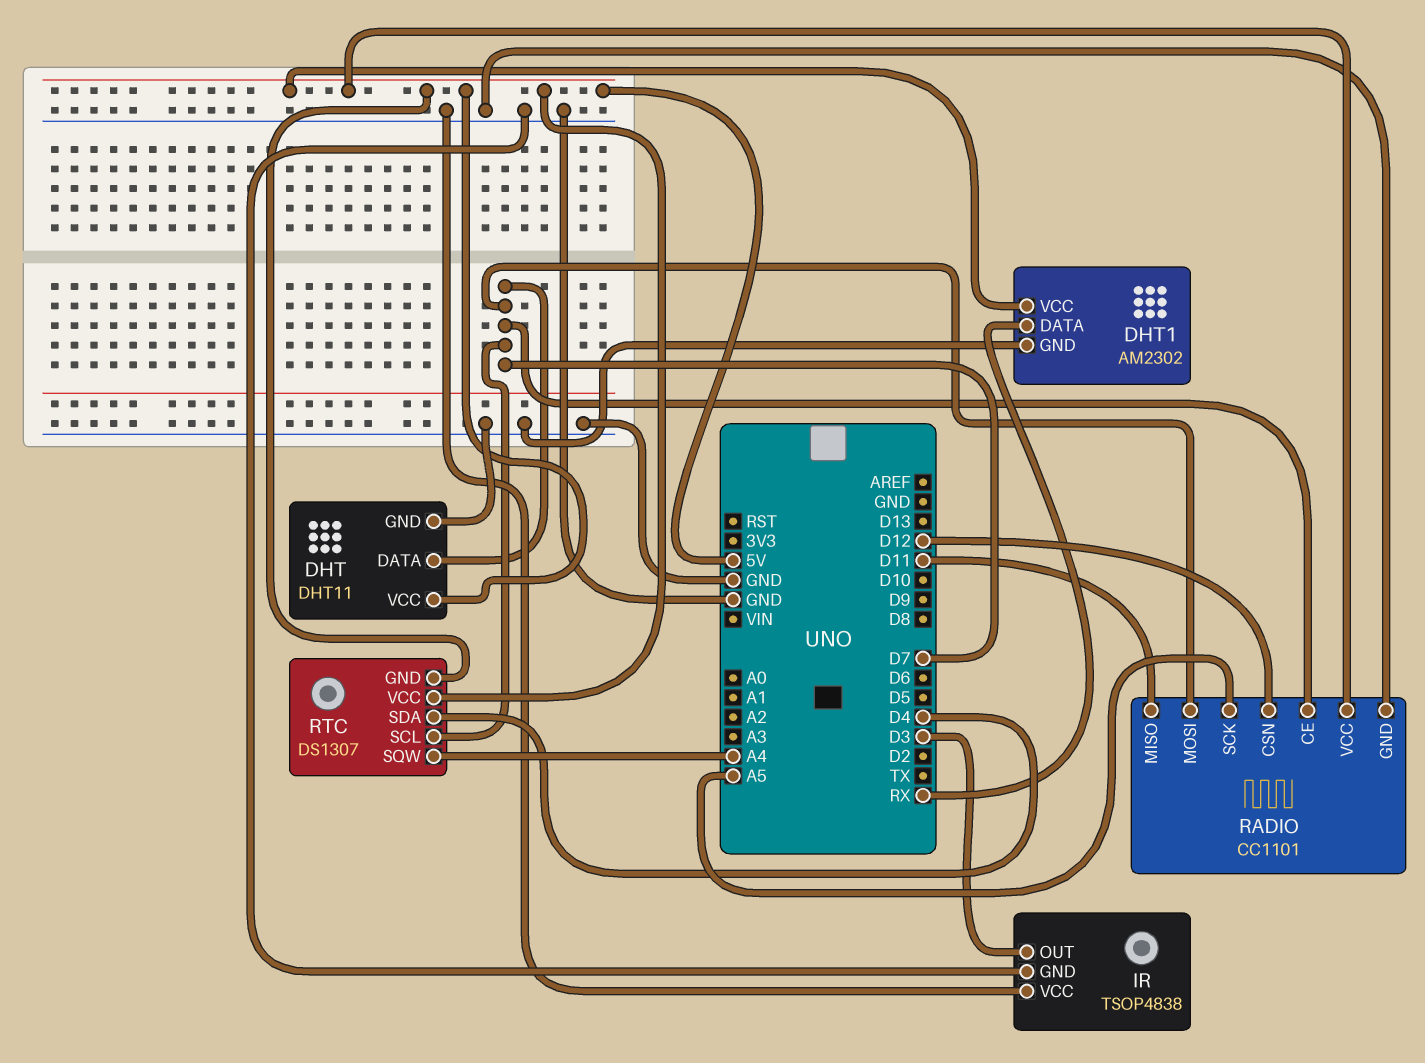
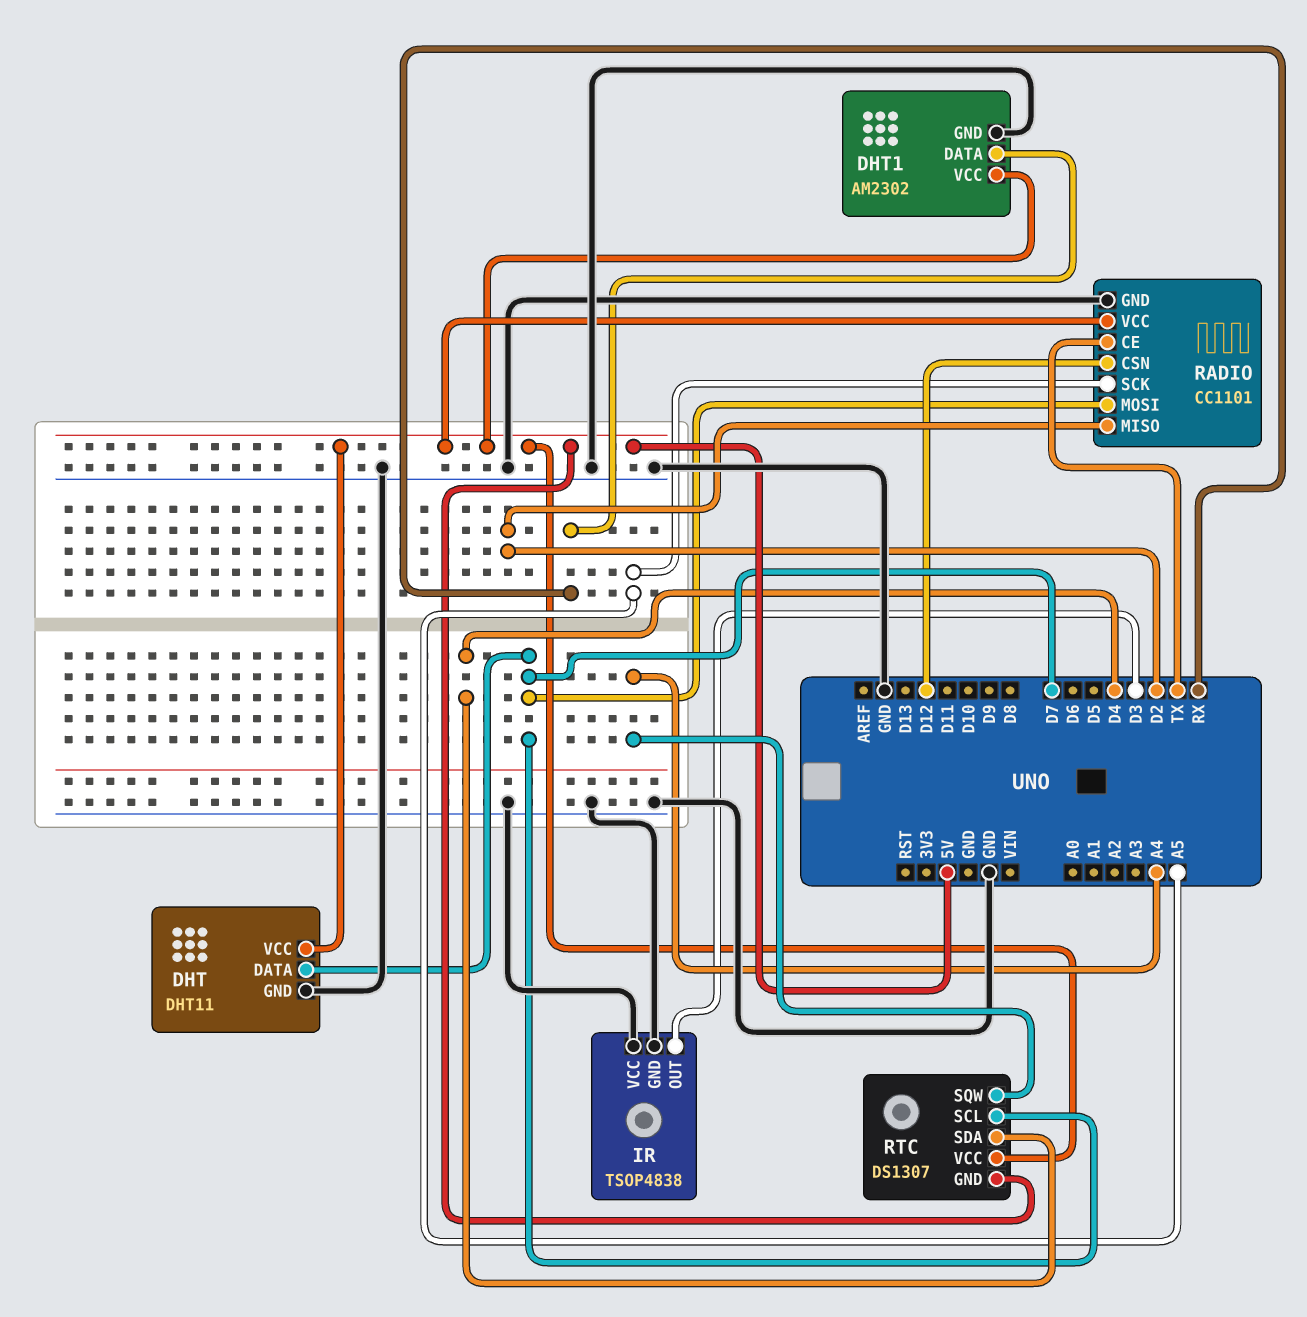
RADIO pin CE: D7 -> TX
RADIO pin MISO: D11 -> D2

